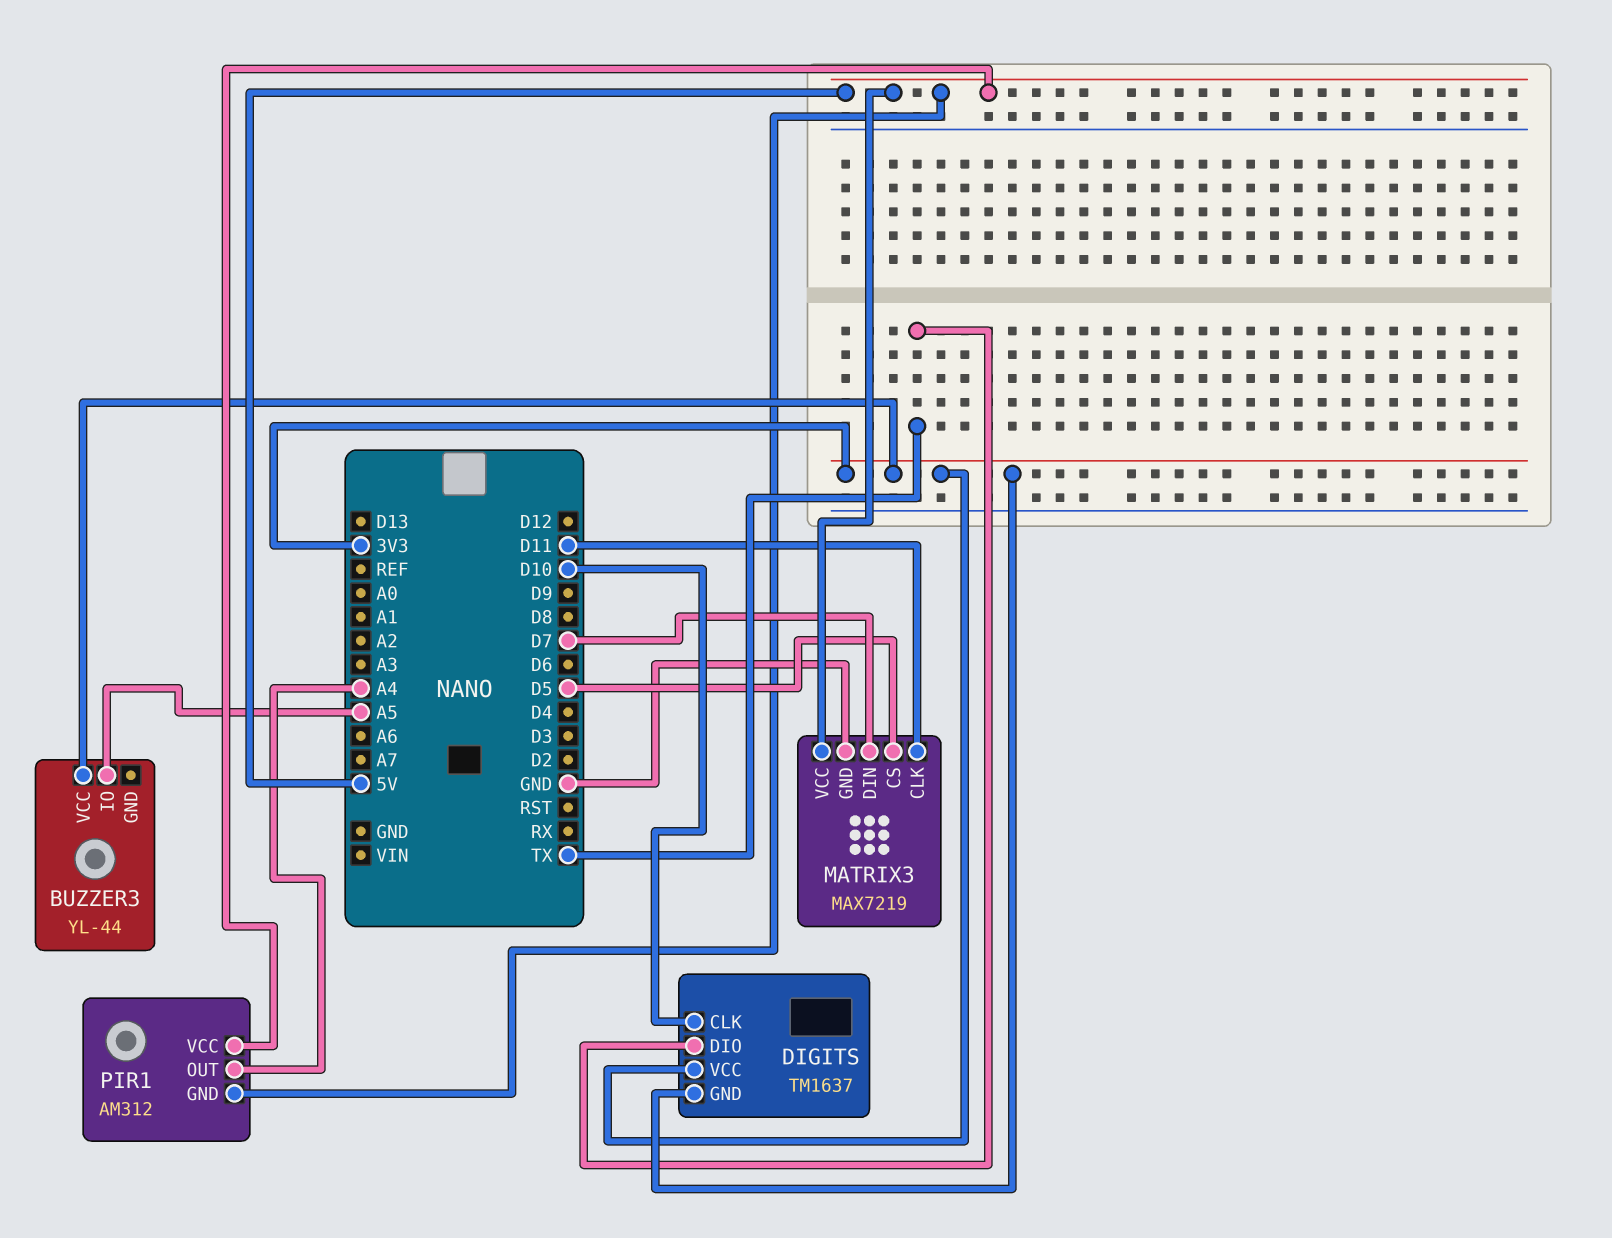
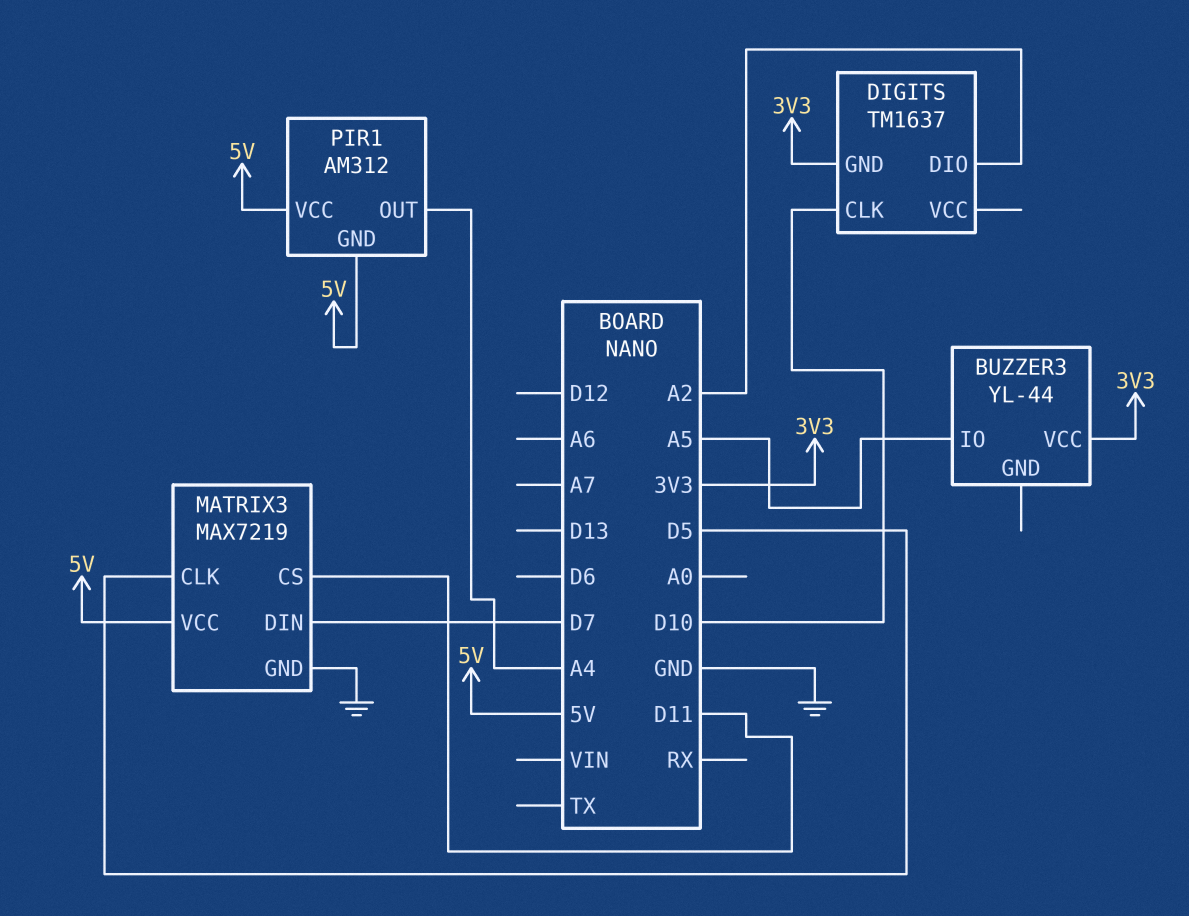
DIGITS pin DIO: TX -> A2
DIGITS pin VCC: 3V3 -> none
MATRIX3 pin CLK: D11 -> D5
MATRIX3 pin CS: D5 -> D11

